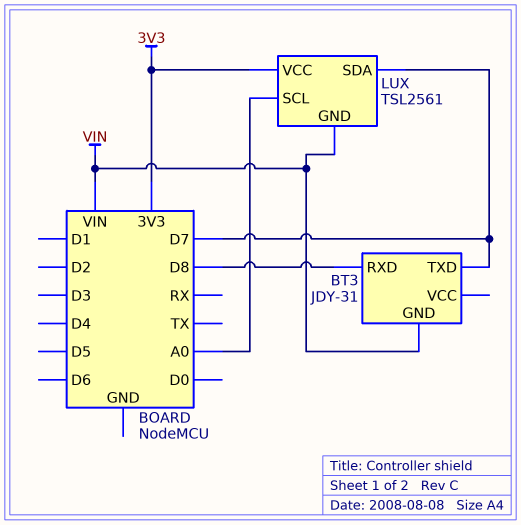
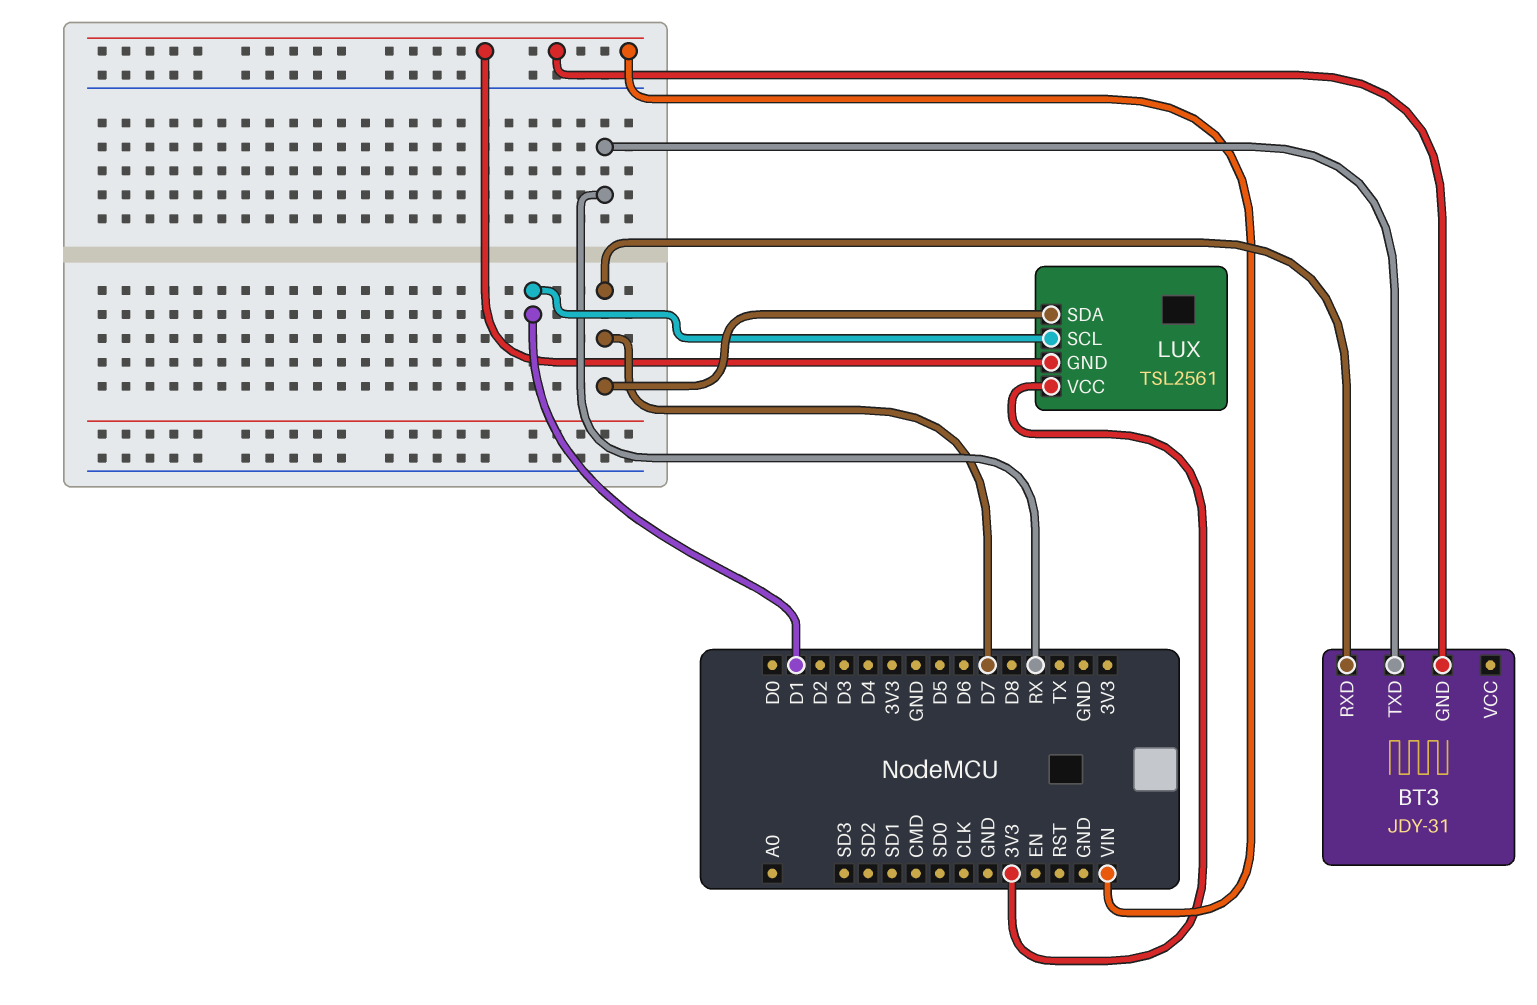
BT3 pin RXD: D8 -> D7
BT3 pin TXD: D7 -> RX
LUX pin SCL: A0 -> D1

